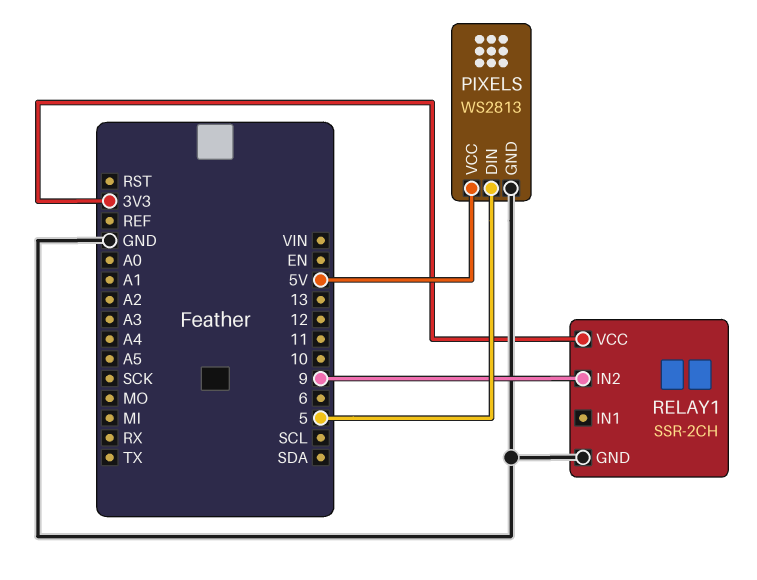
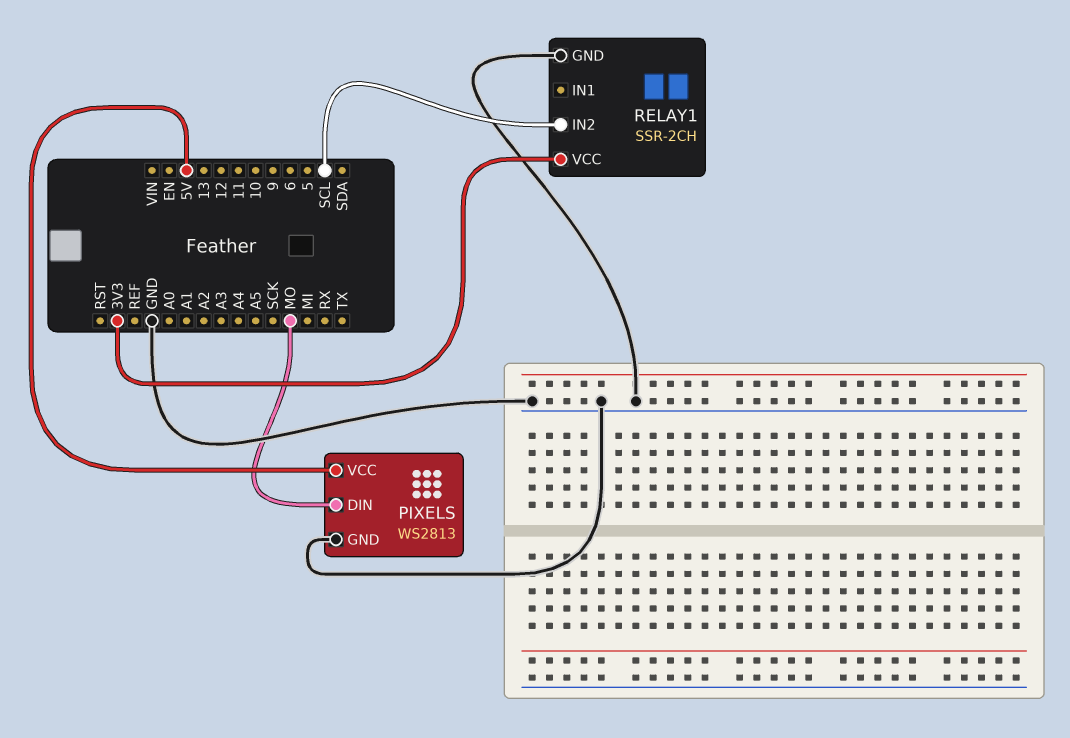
PIXELS pin DIN: 5 -> MO
RELAY1 pin IN2: 9 -> SCL

